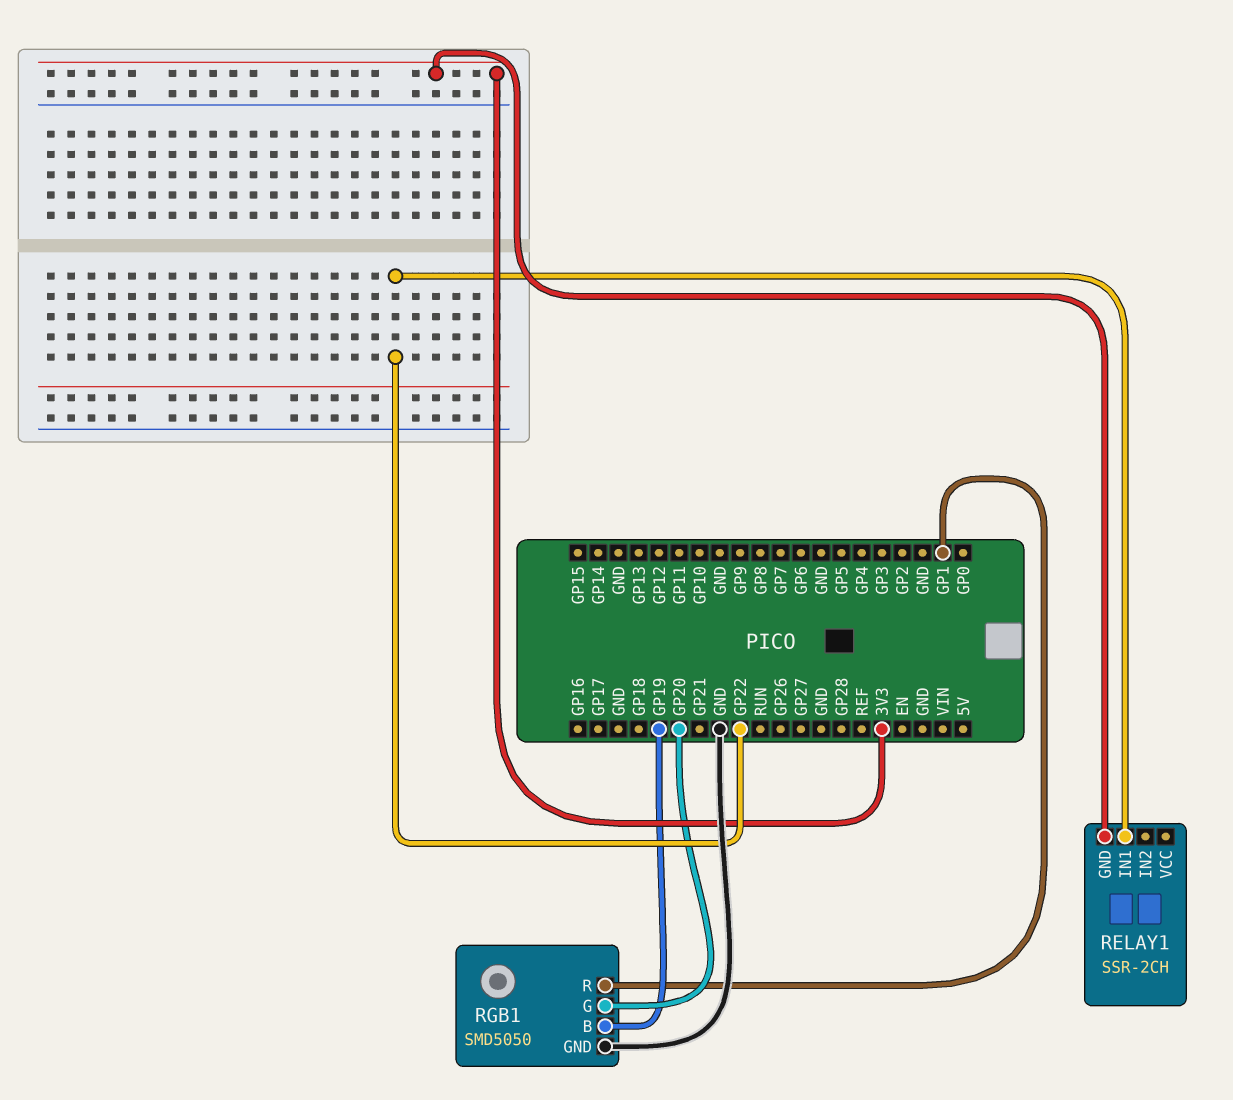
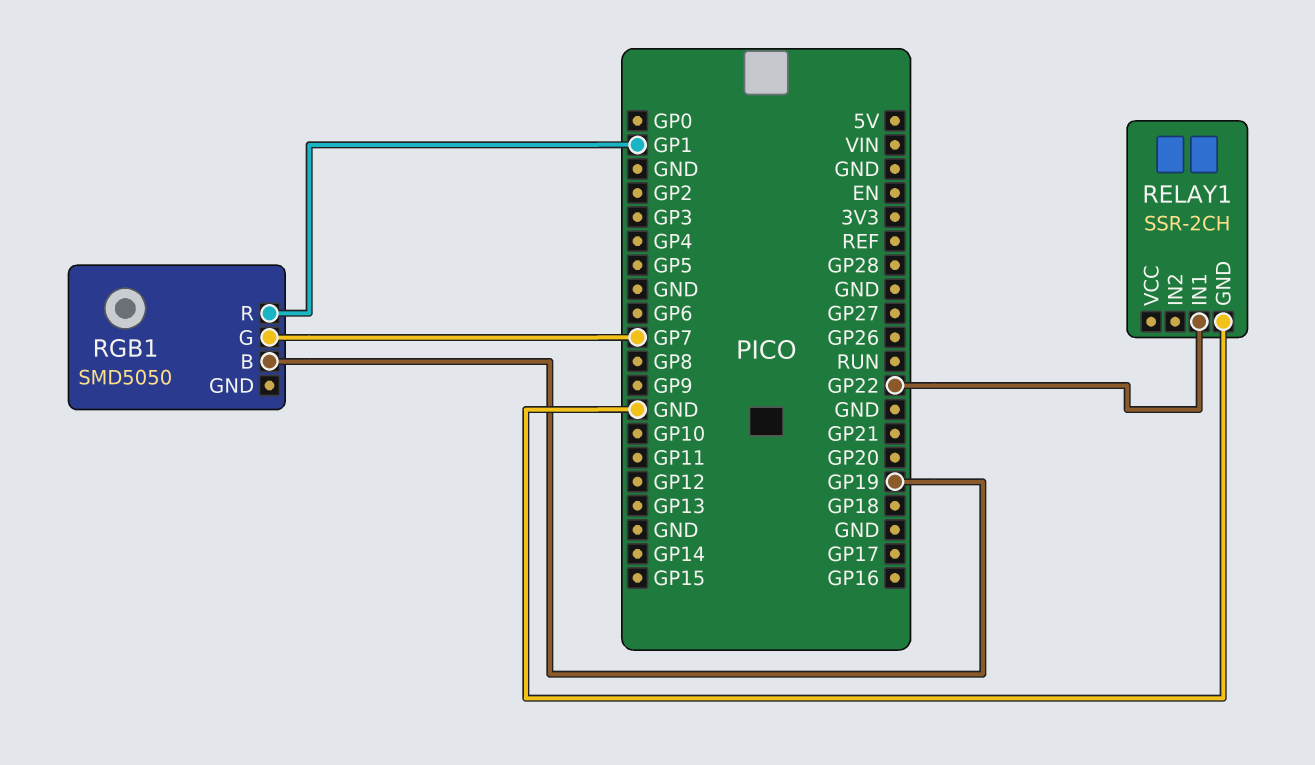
RELAY1 pin GND: 3V3 -> GND
RGB1 pin G: GP20 -> GP7
RGB1 pin GND: GND -> none

